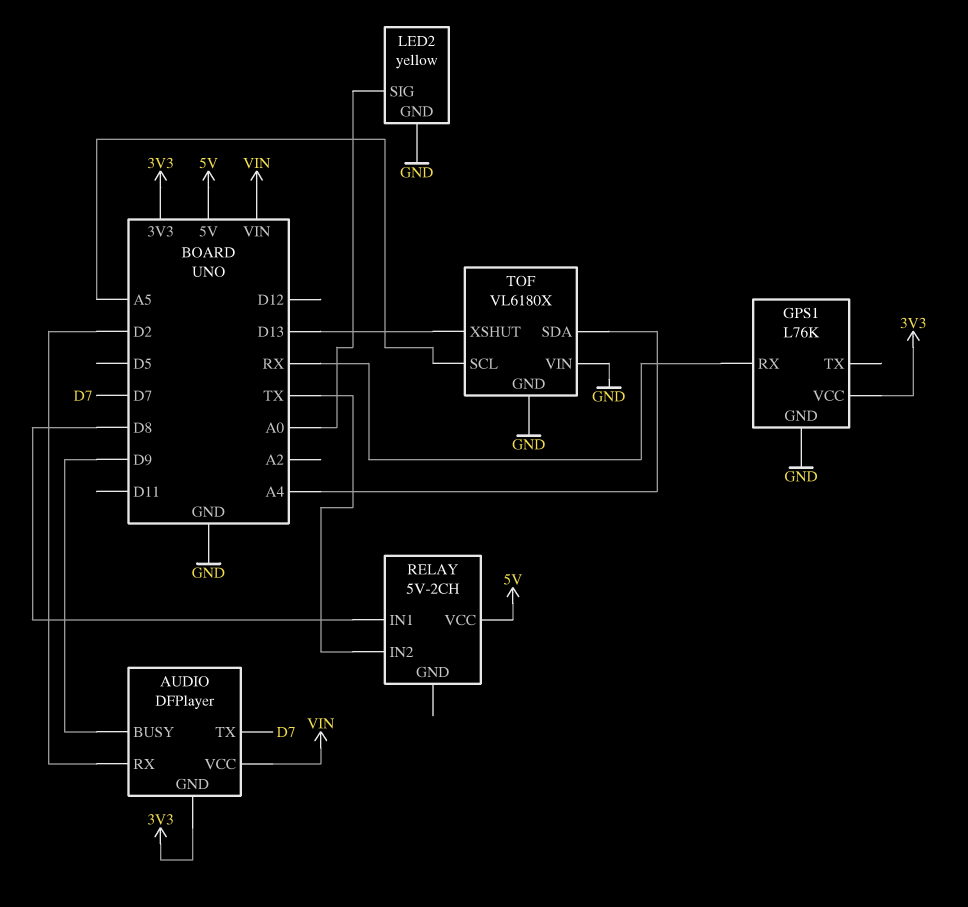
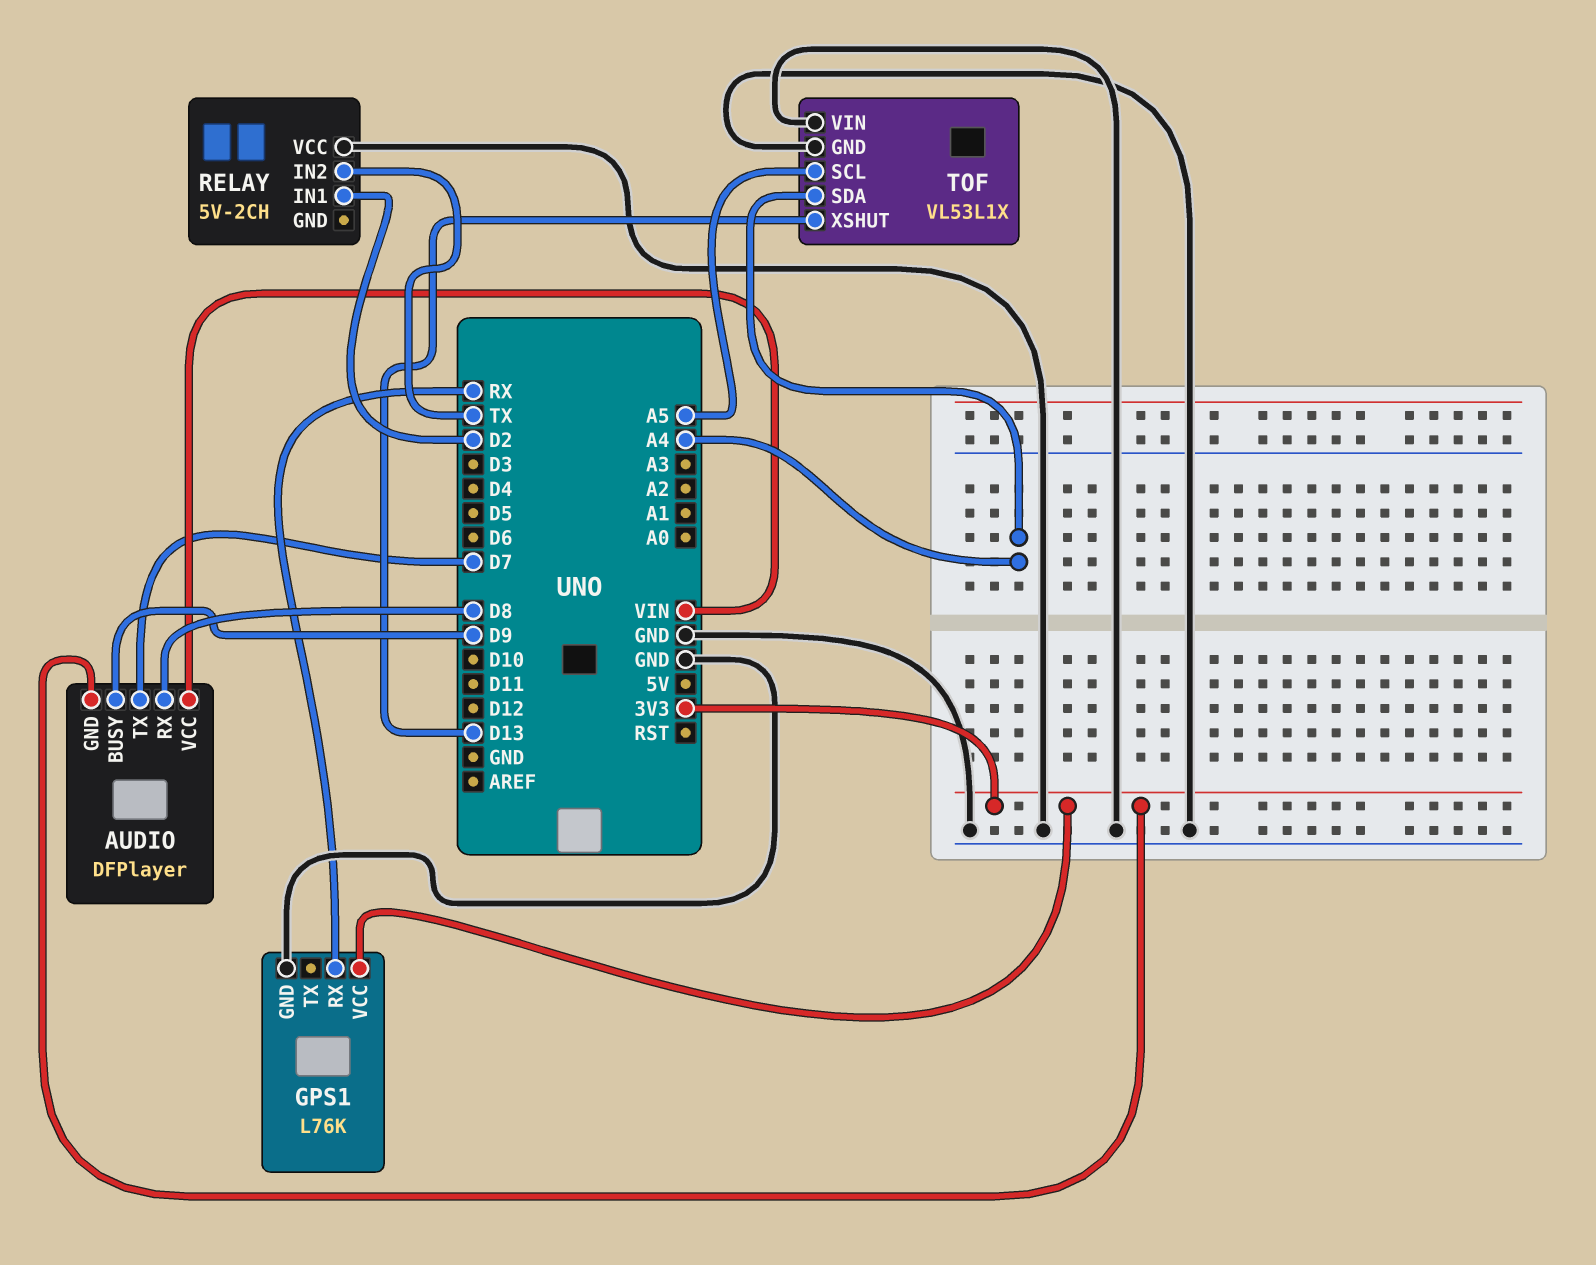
AUDIO pin RX: D2 -> D8
LED2: yellow -> none
LED2 pin GND: GND -> none
LED2 pin SIG: A0 -> none
RELAY pin IN1: D8 -> D2
RELAY pin VCC: 5V -> GND
TOF: VL6180X -> VL53L1X

